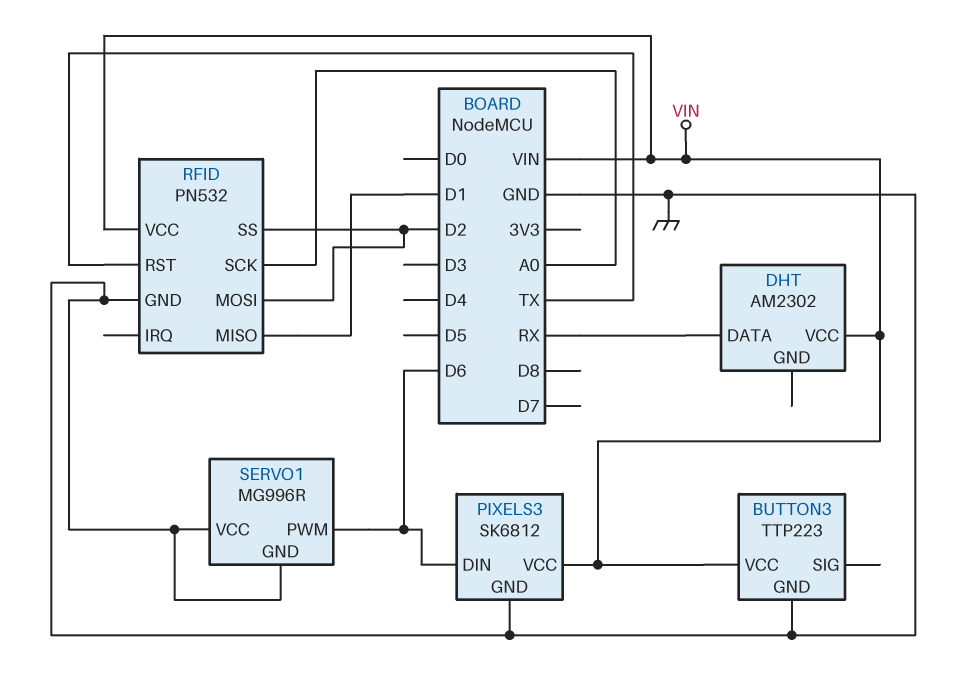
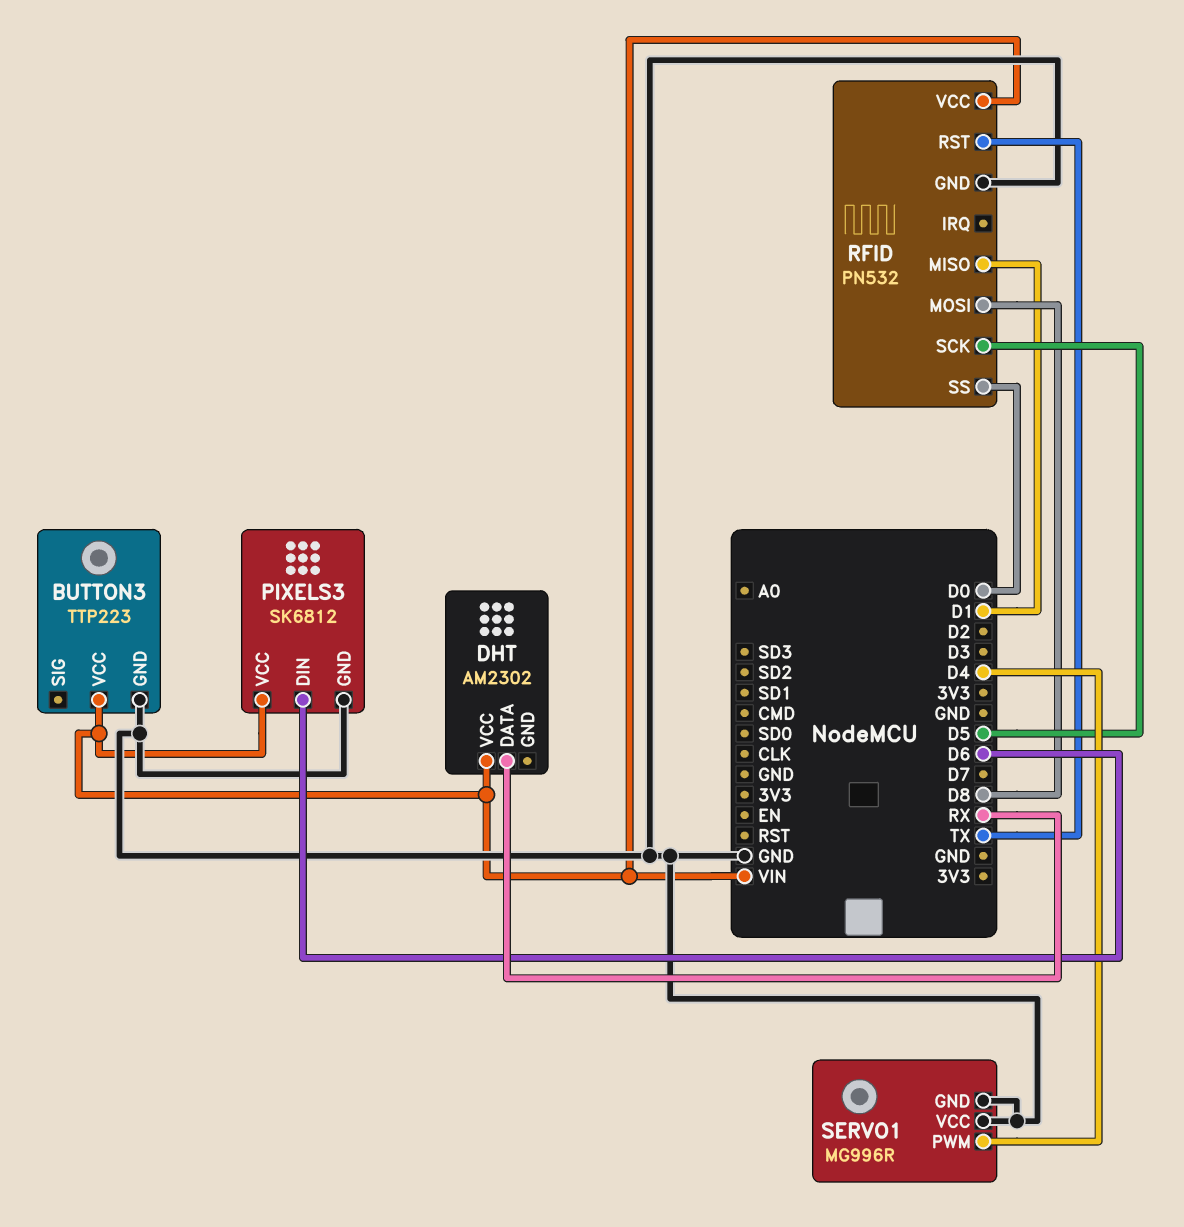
RFID pin MOSI: D2 -> D8
RFID pin SCK: A0 -> D5
RFID pin SS: D2 -> D0
SERVO1 pin PWM: D6 -> D4

